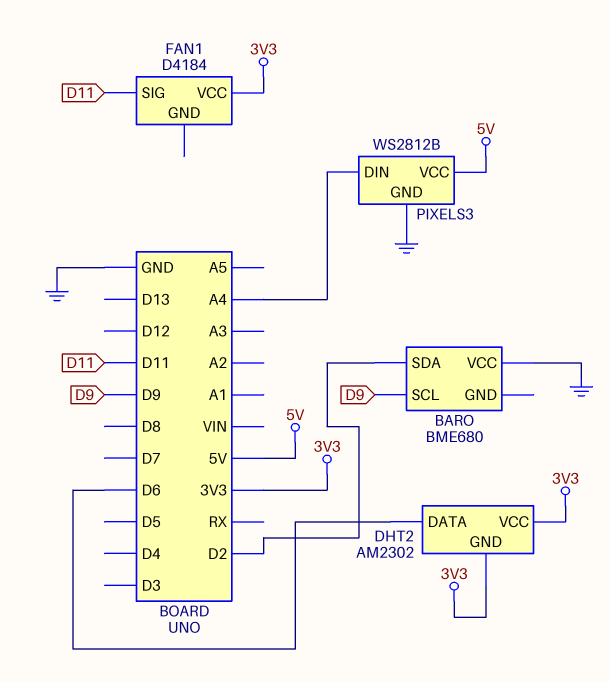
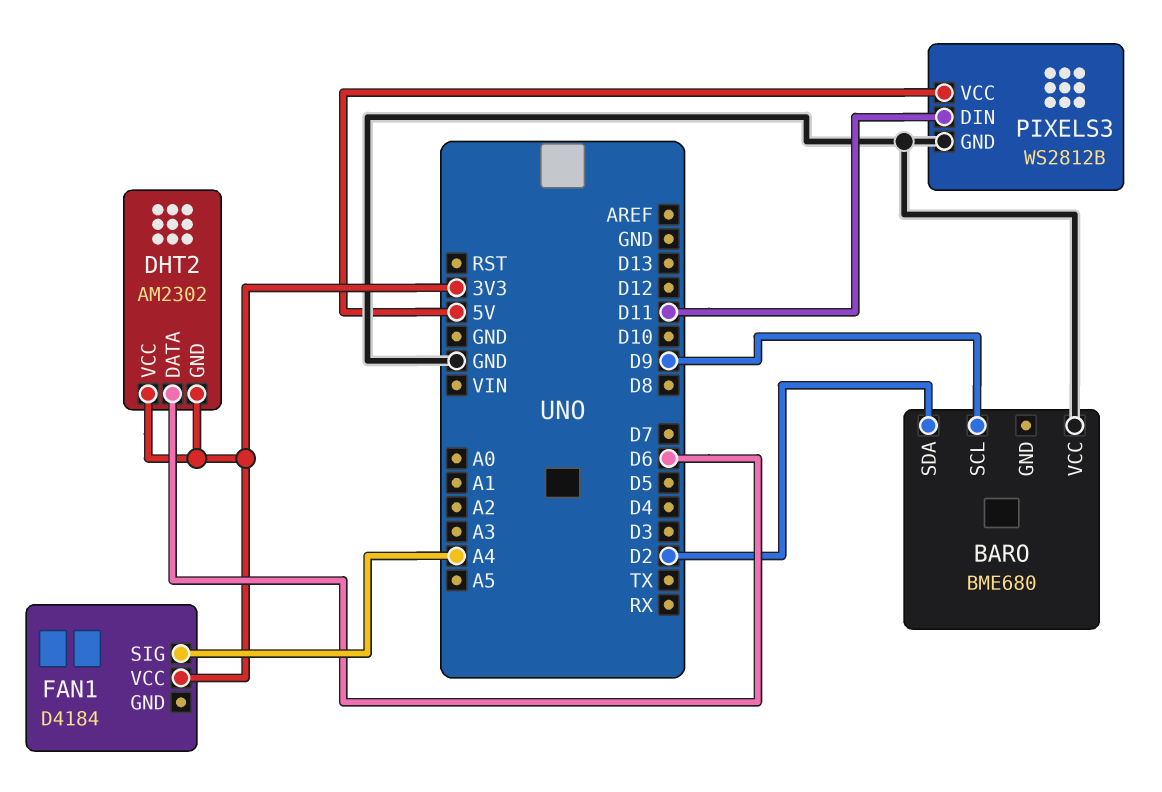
FAN1 pin SIG: D11 -> A4
PIXELS3 pin DIN: A4 -> D11

